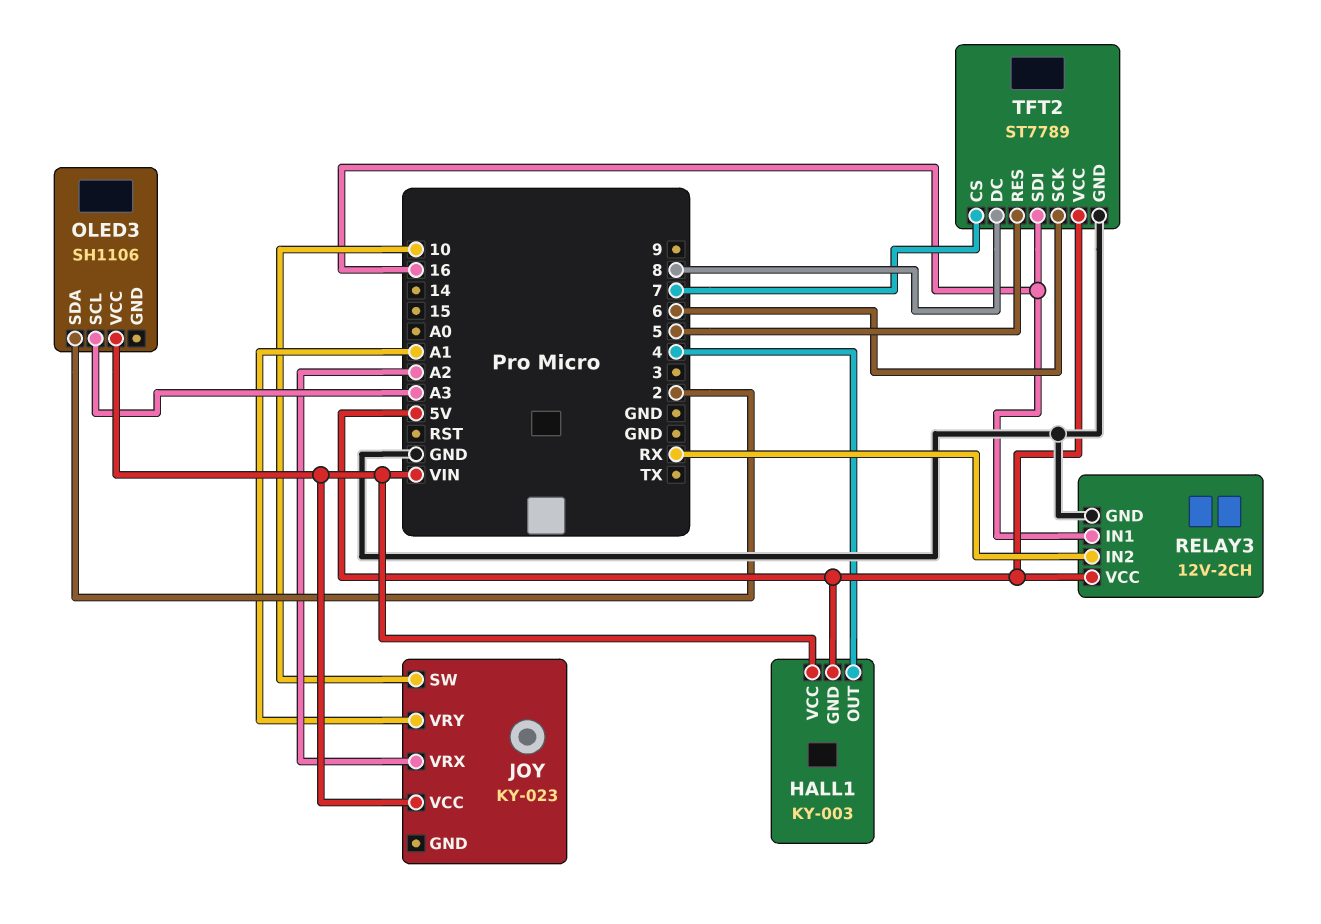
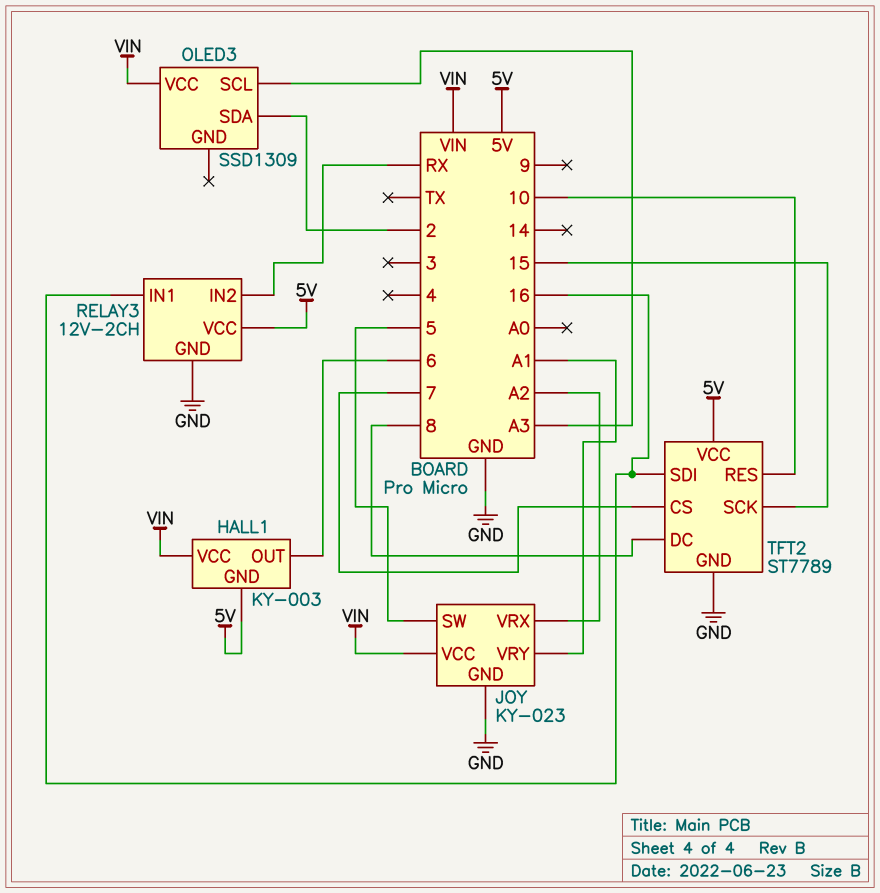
HALL1 pin OUT: 4 -> 6
JOY pin GND: none -> GND
JOY pin SW: 10 -> 5
OLED3: SH1106 -> SSD1309
TFT2 pin RES: 5 -> 10
TFT2 pin SCK: 6 -> 15

